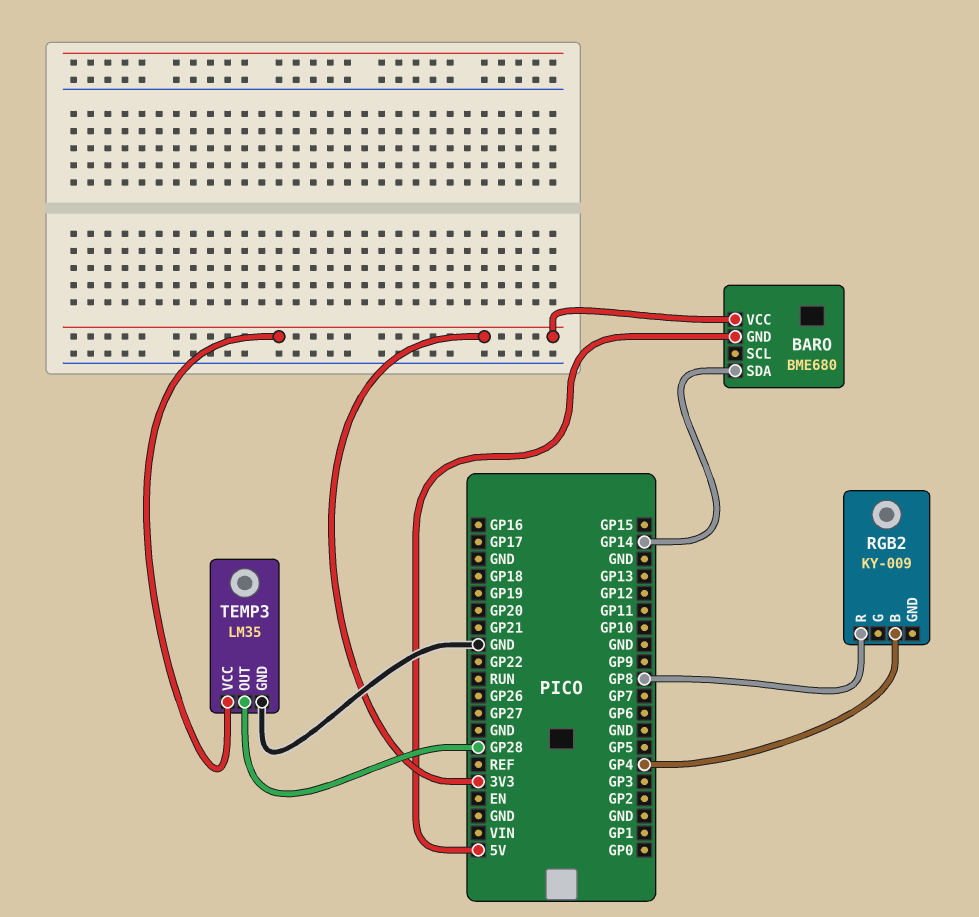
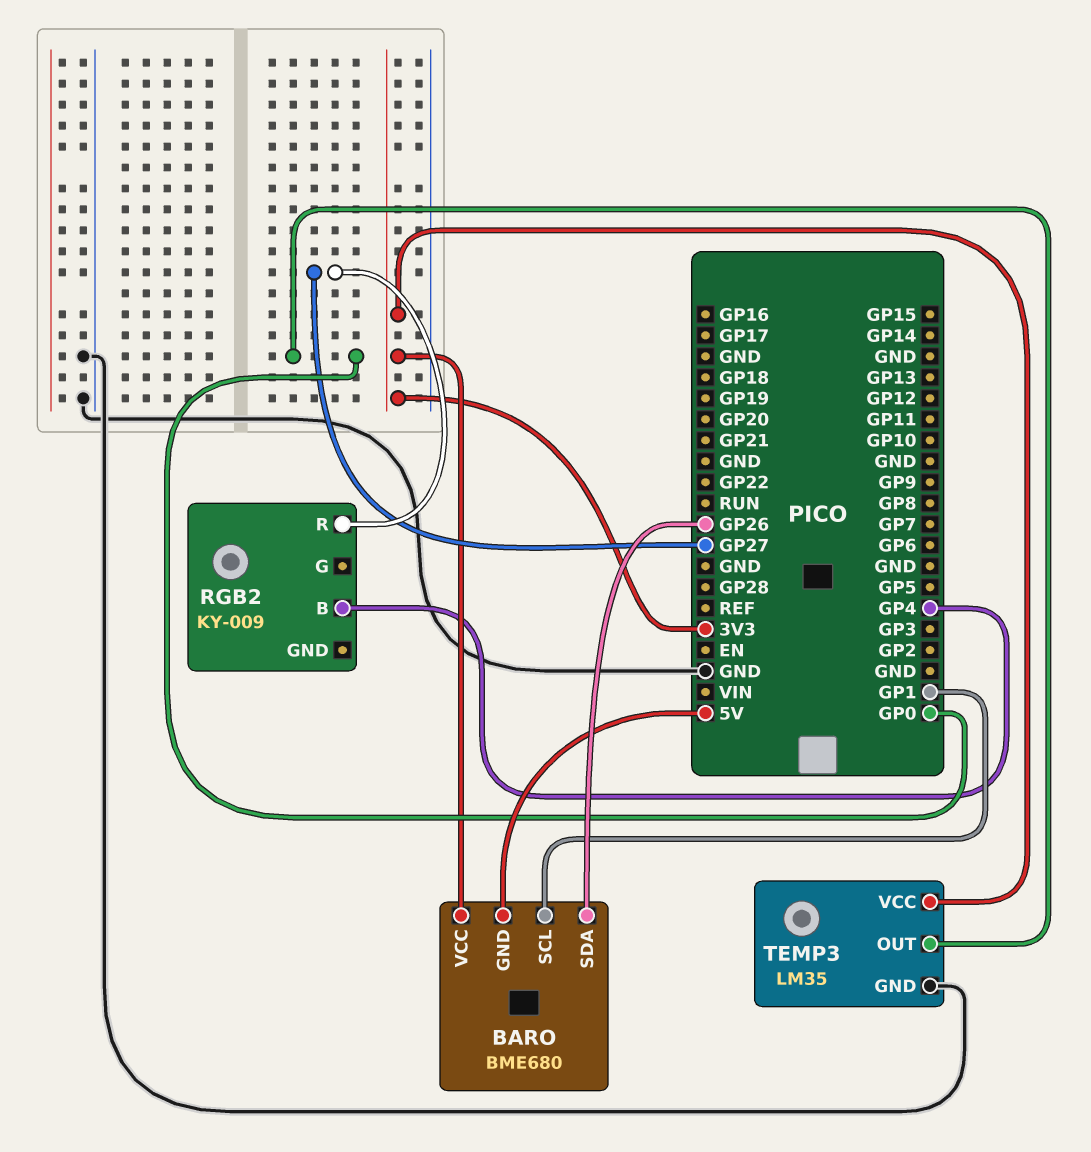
BARO pin SCL: none -> GP1
BARO pin SDA: GP14 -> GP26
RGB2 pin R: GP8 -> GP27
TEMP3 pin OUT: GP28 -> GP0

